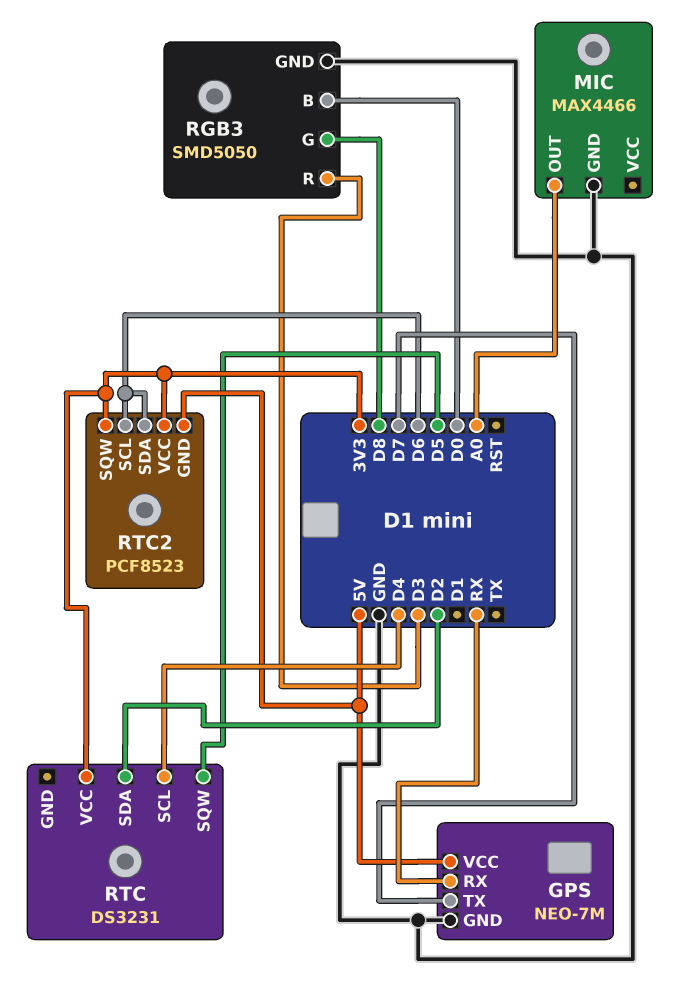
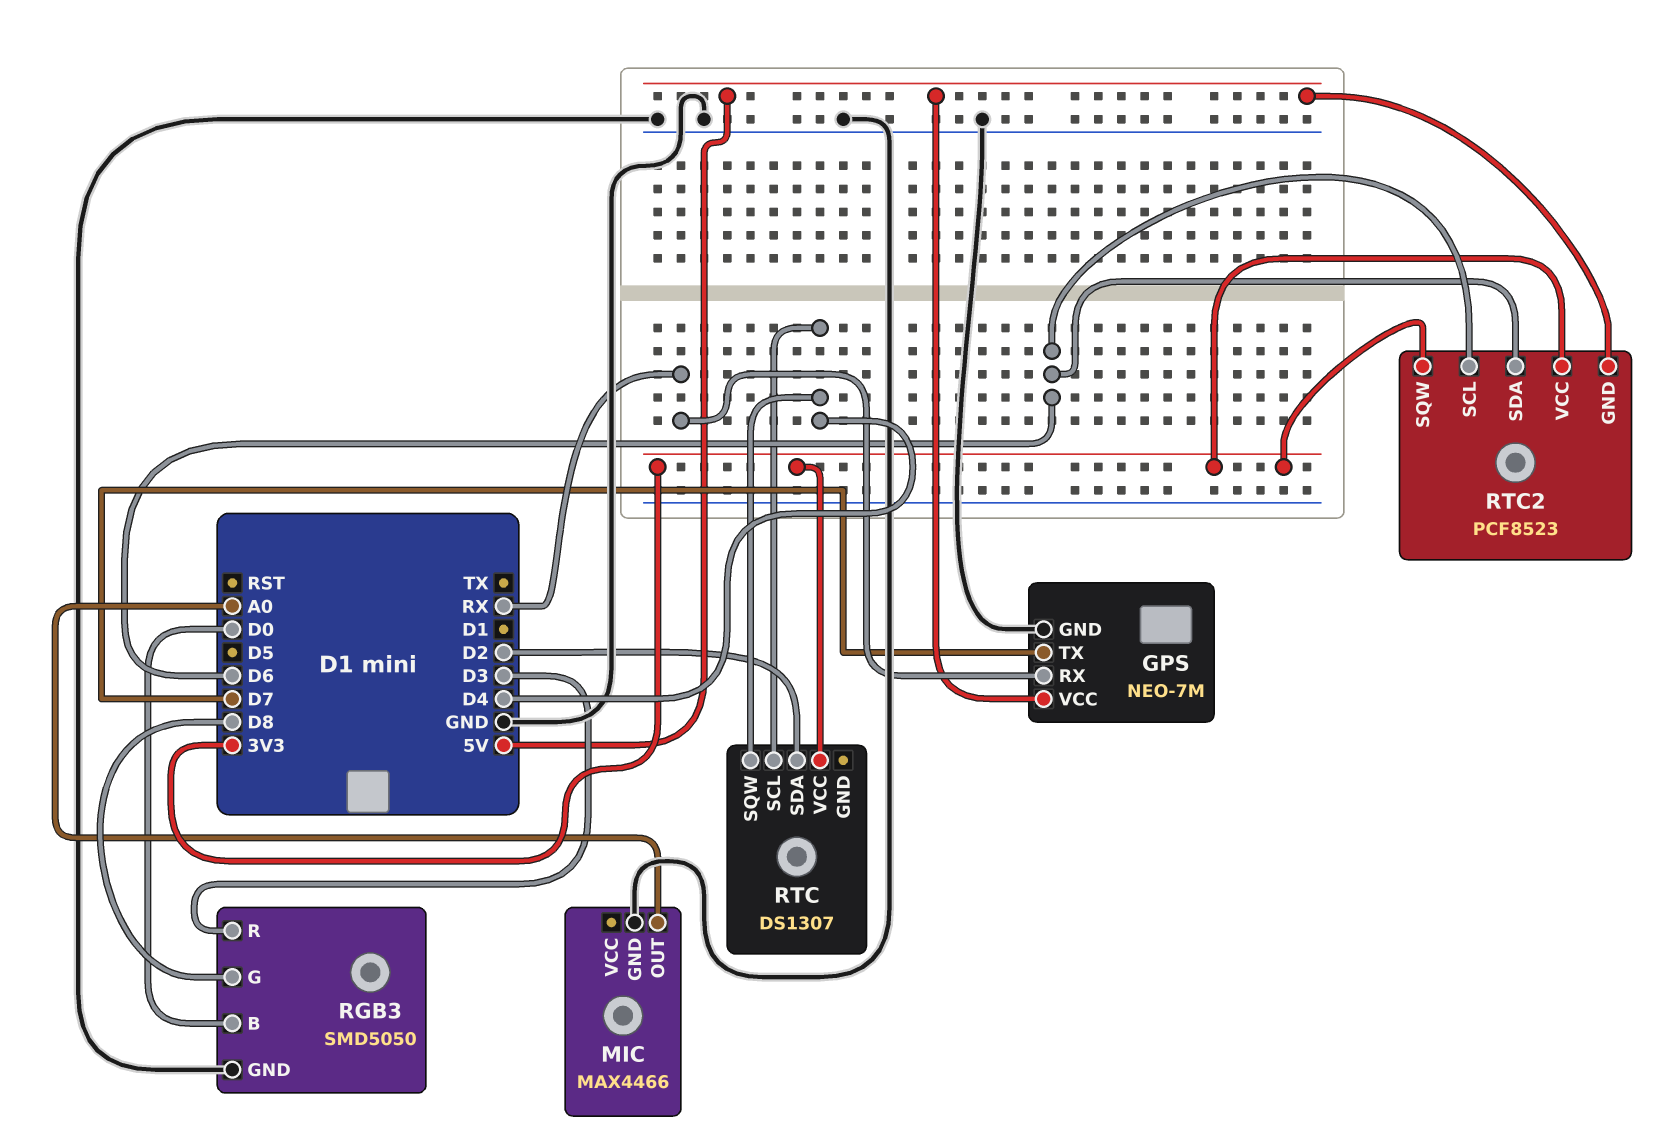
RTC: DS3231 -> DS1307
RTC pin SQW: D5 -> D4

